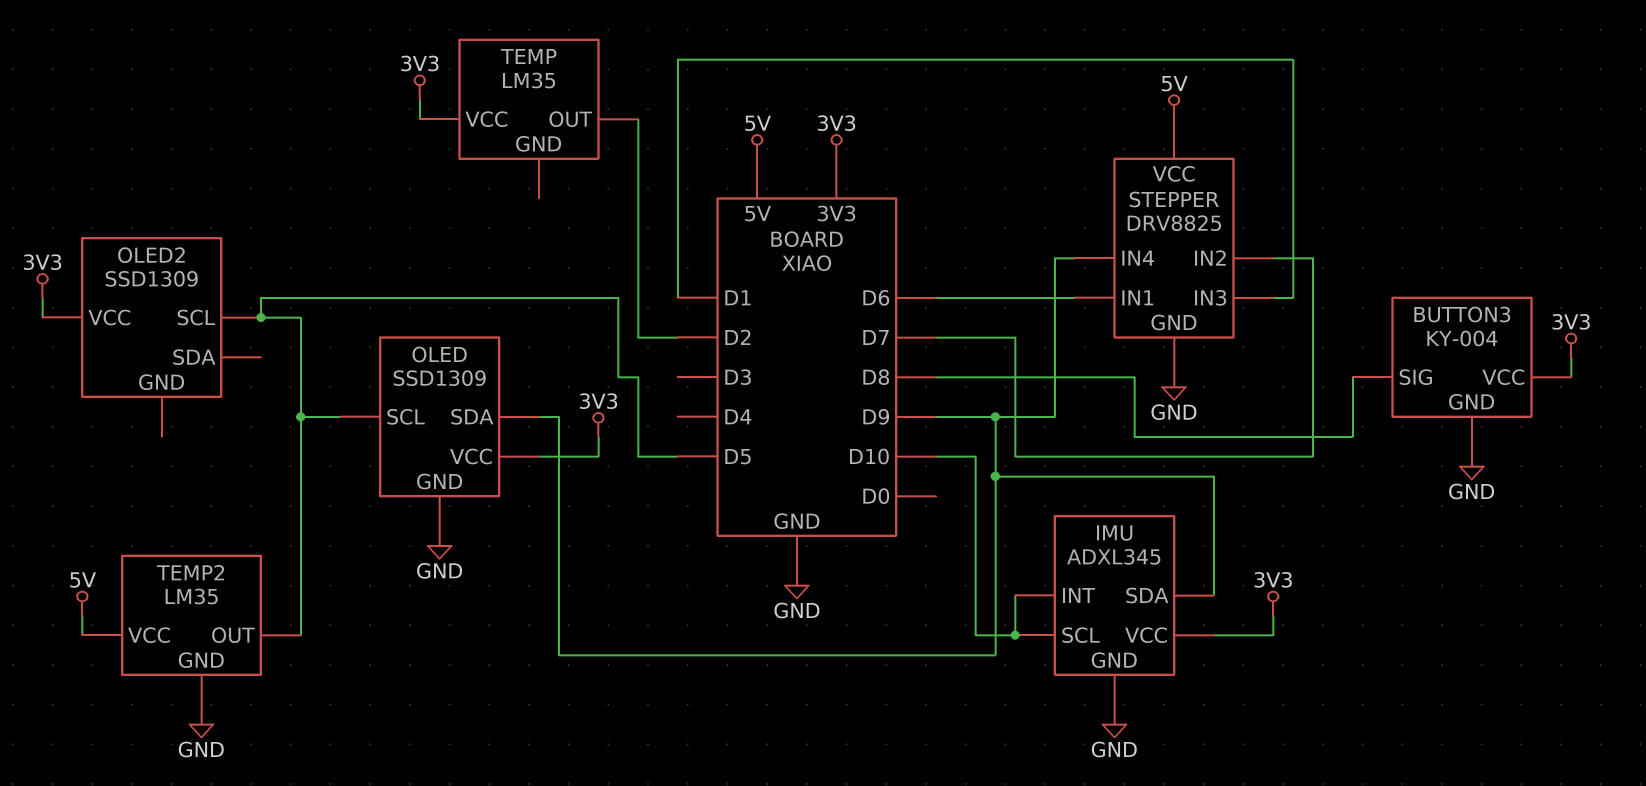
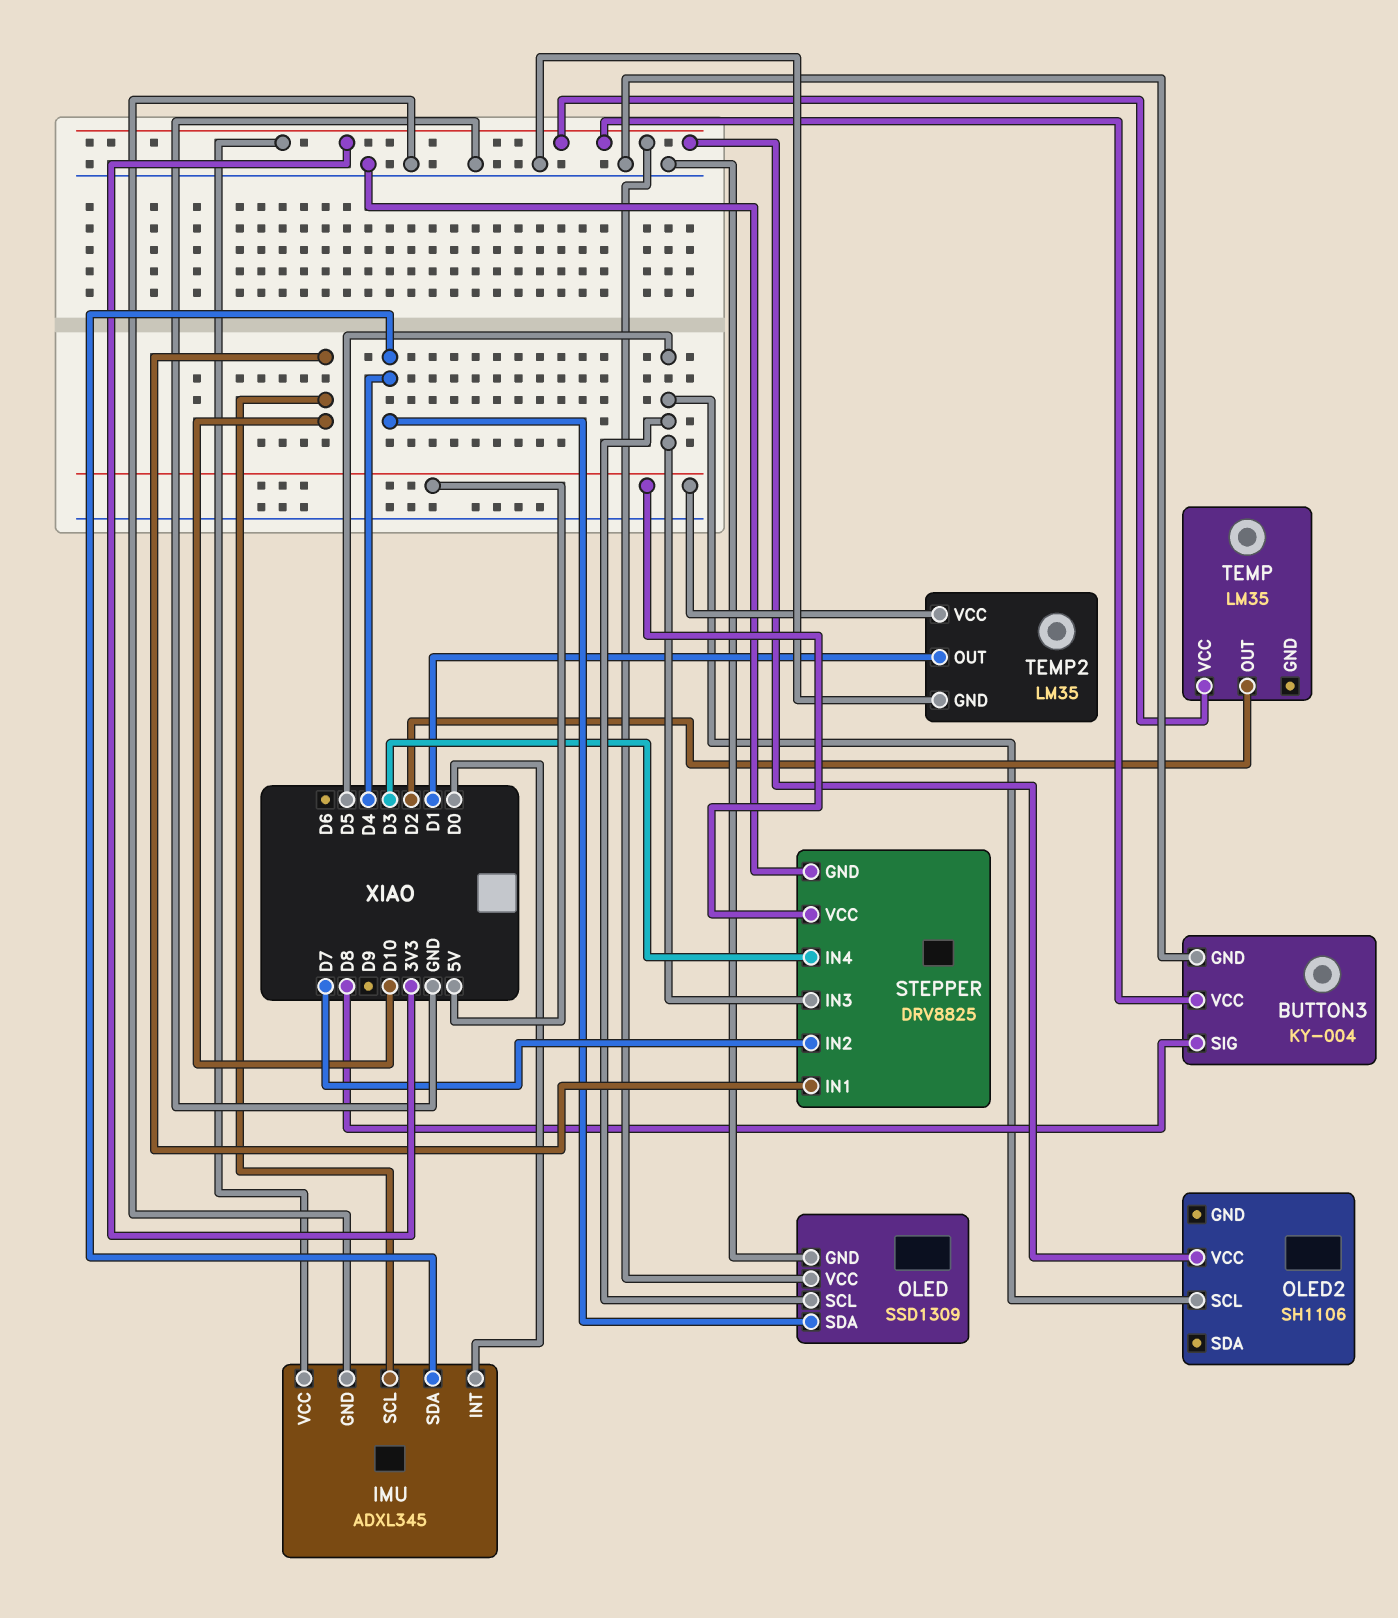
IMU pin INT: D10 -> D0
IMU pin SDA: D9 -> D4
OLED pin SDA: D9 -> D4
OLED2: SSD1309 -> SH1106
STEPPER pin IN1: D6 -> D10
STEPPER pin IN3: D1 -> D5
STEPPER pin IN4: D9 -> D3
TEMP2 pin OUT: D5 -> D1

